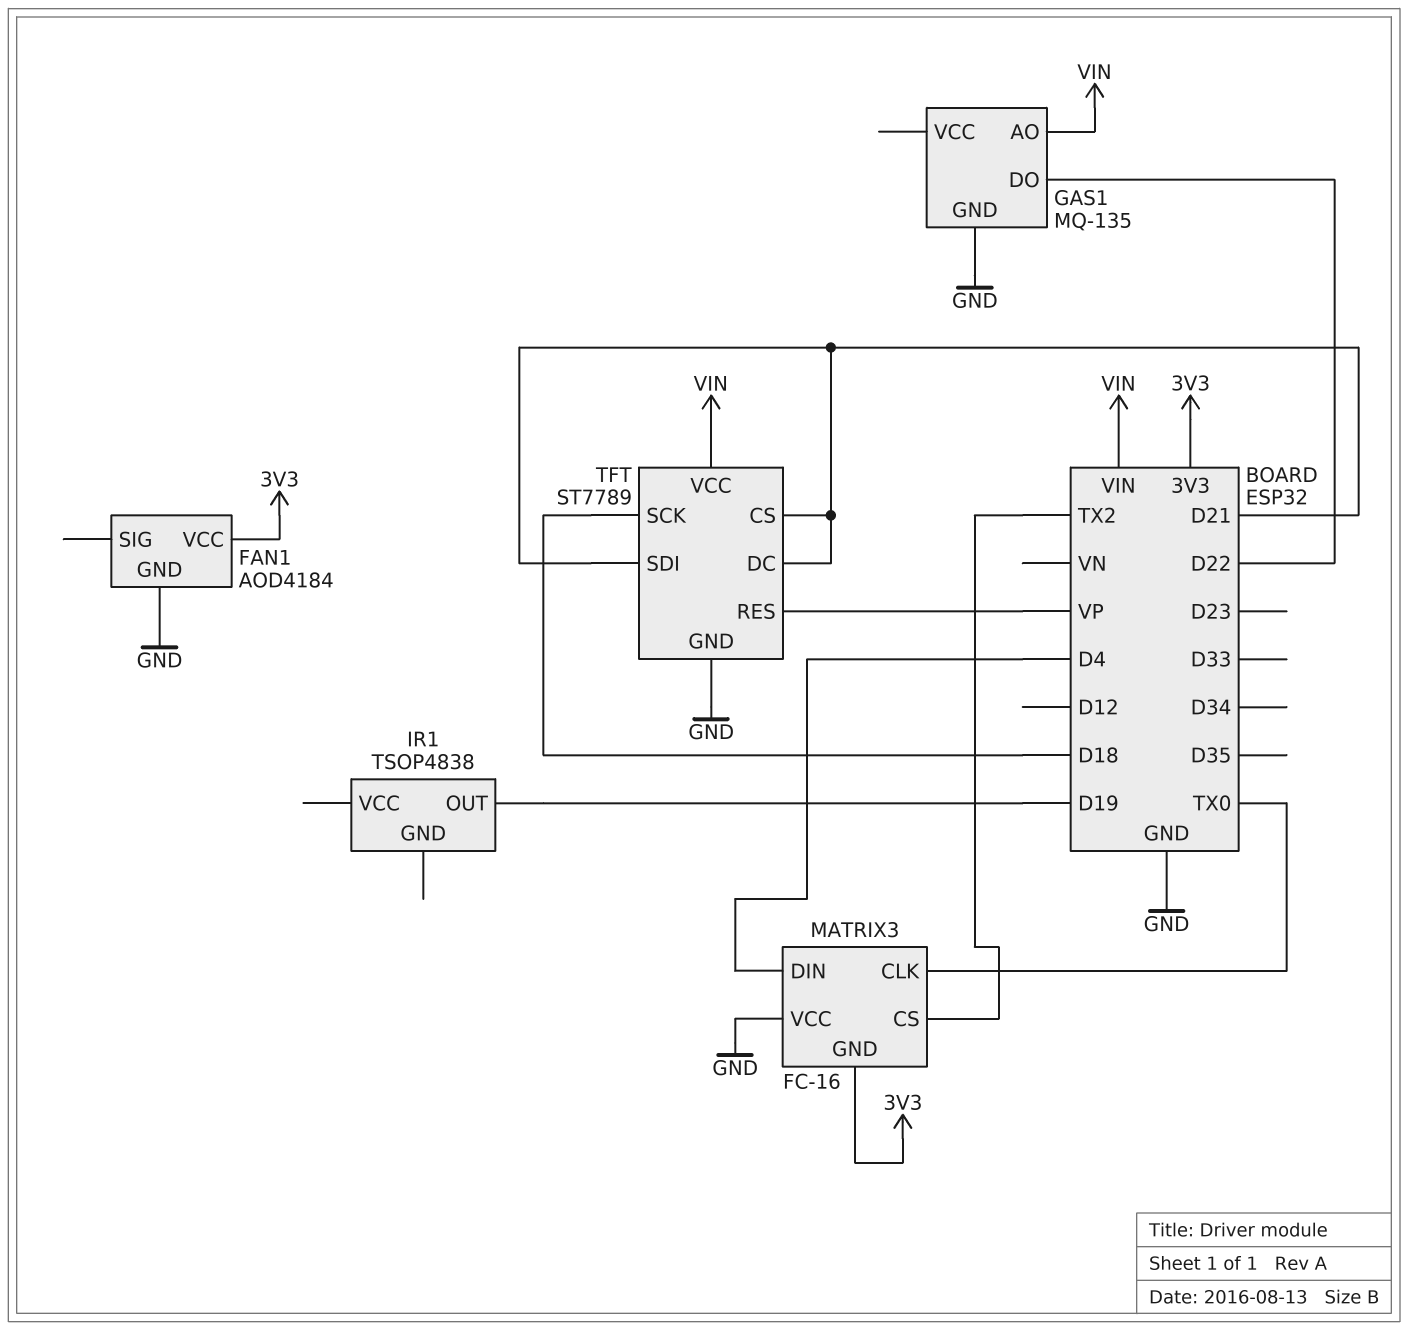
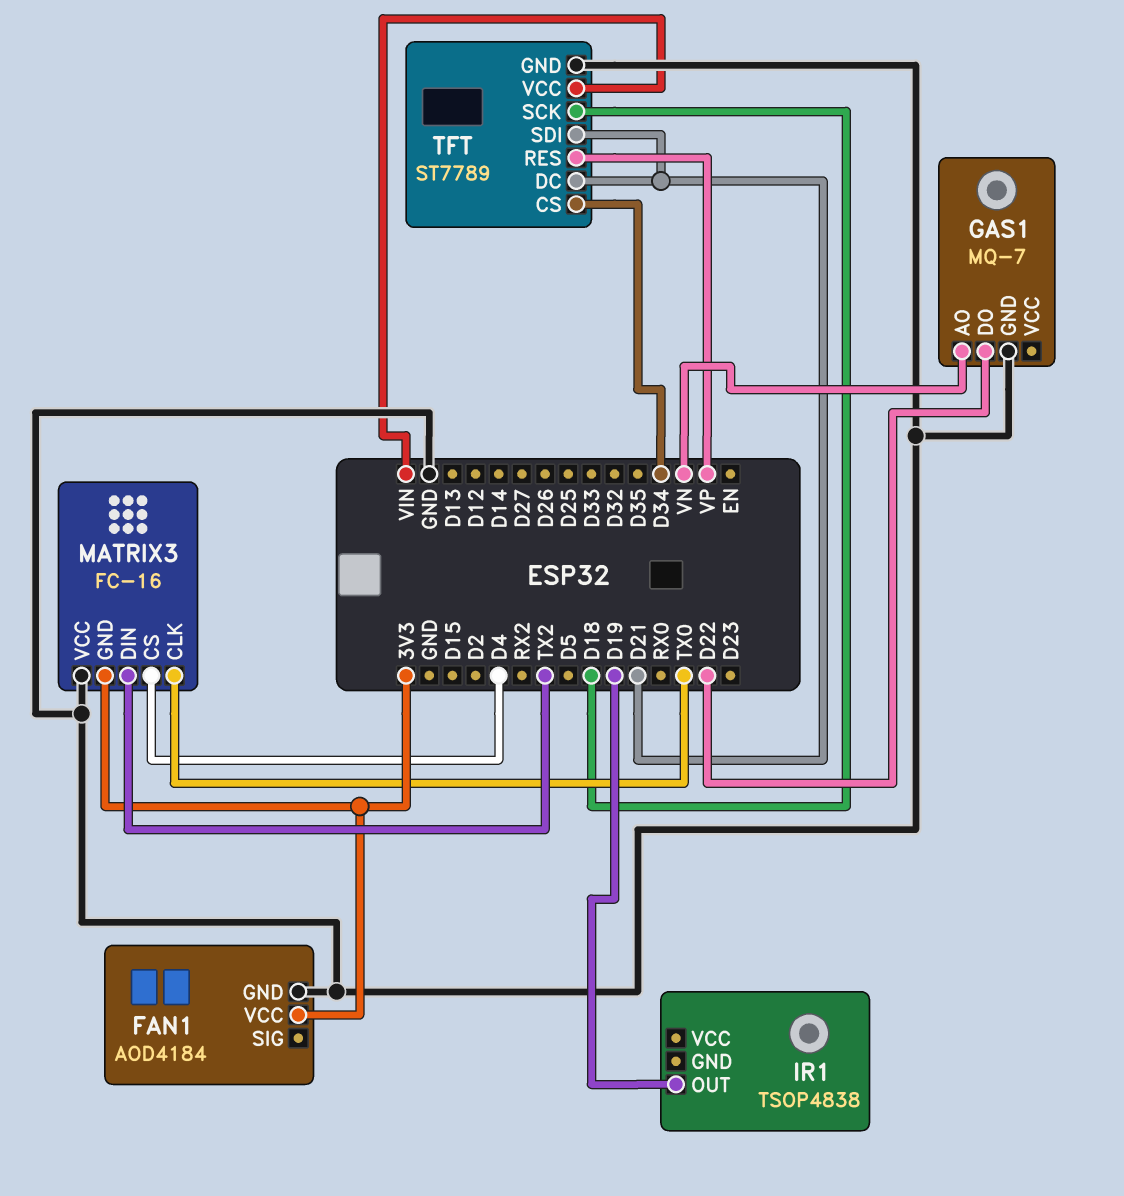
GAS1: MQ-135 -> MQ-7
GAS1 pin AO: VIN -> VN
MATRIX3 pin CS: TX2 -> D4
MATRIX3 pin DIN: D4 -> TX2
TFT pin CS: D21 -> D34

